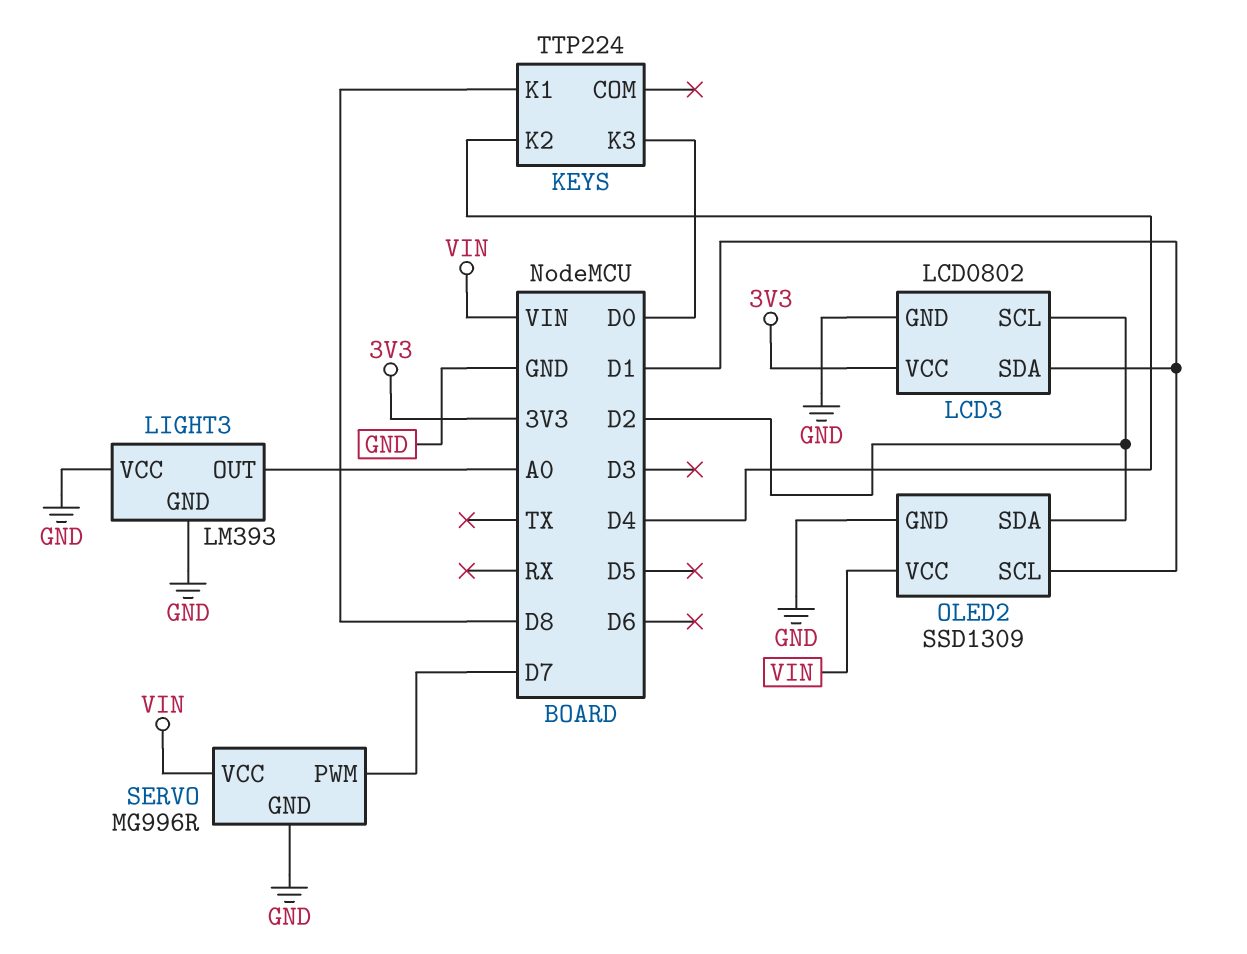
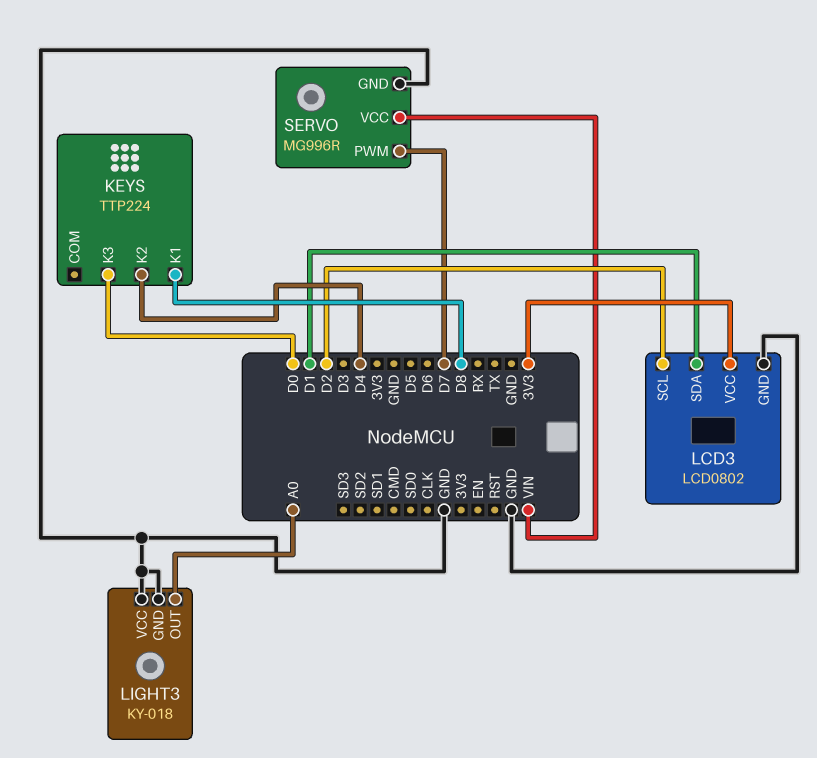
LIGHT3: LM393 -> KY-018
OLED2: SSD1309 -> none
OLED2 pin GND: GND -> none
OLED2 pin SCL: D1 -> none
OLED2 pin SDA: D2 -> none
OLED2 pin VCC: VIN -> none

